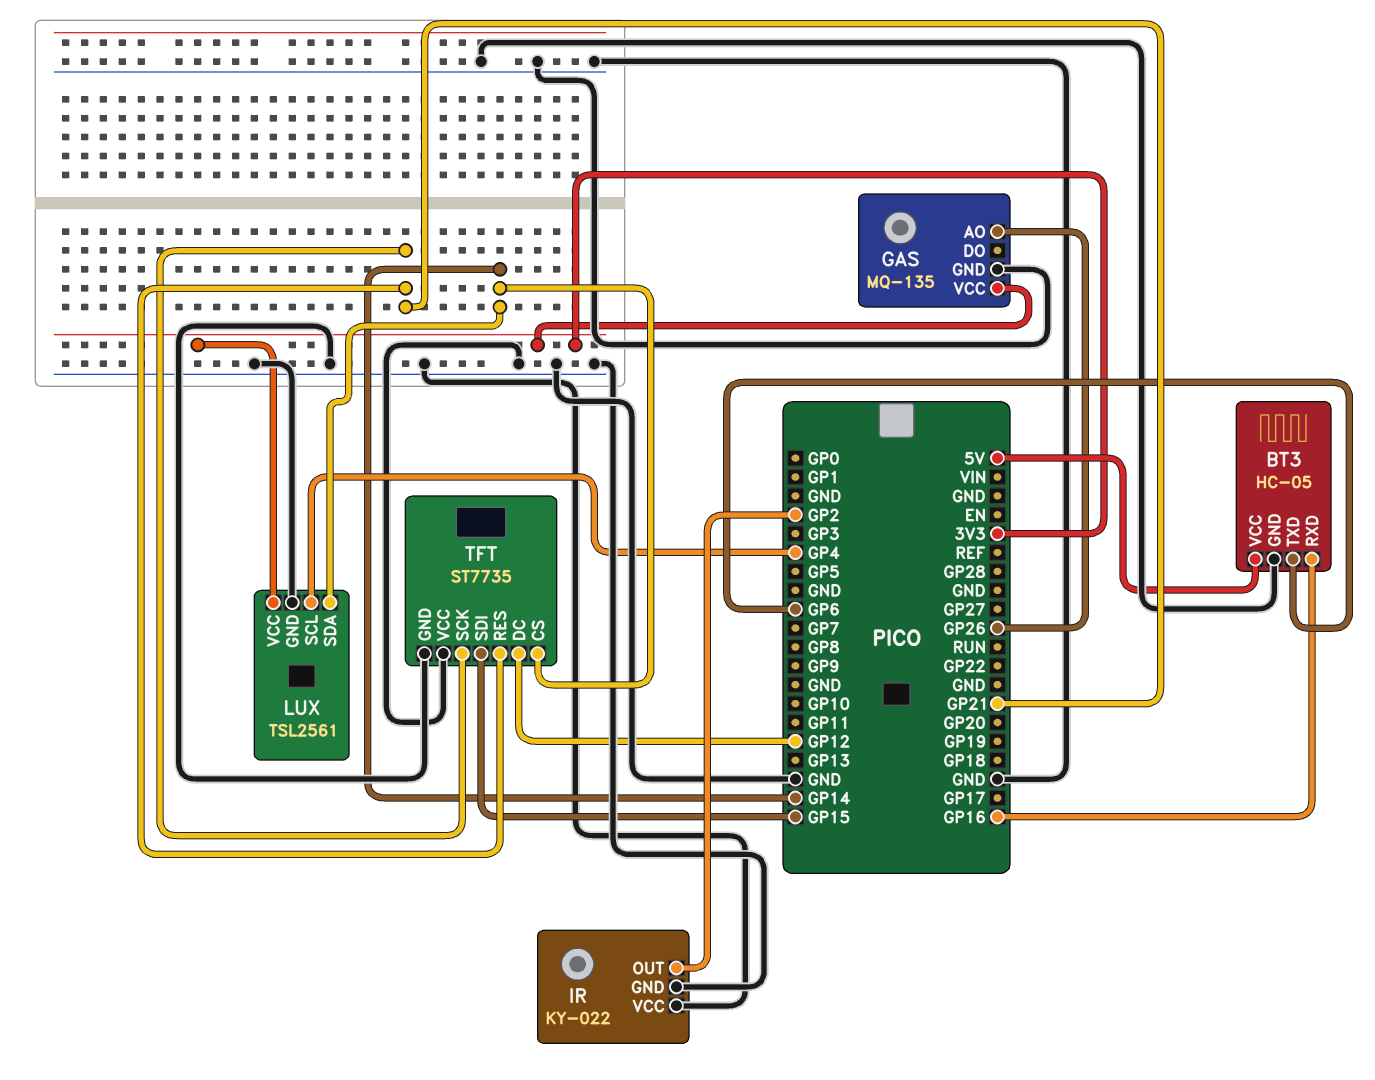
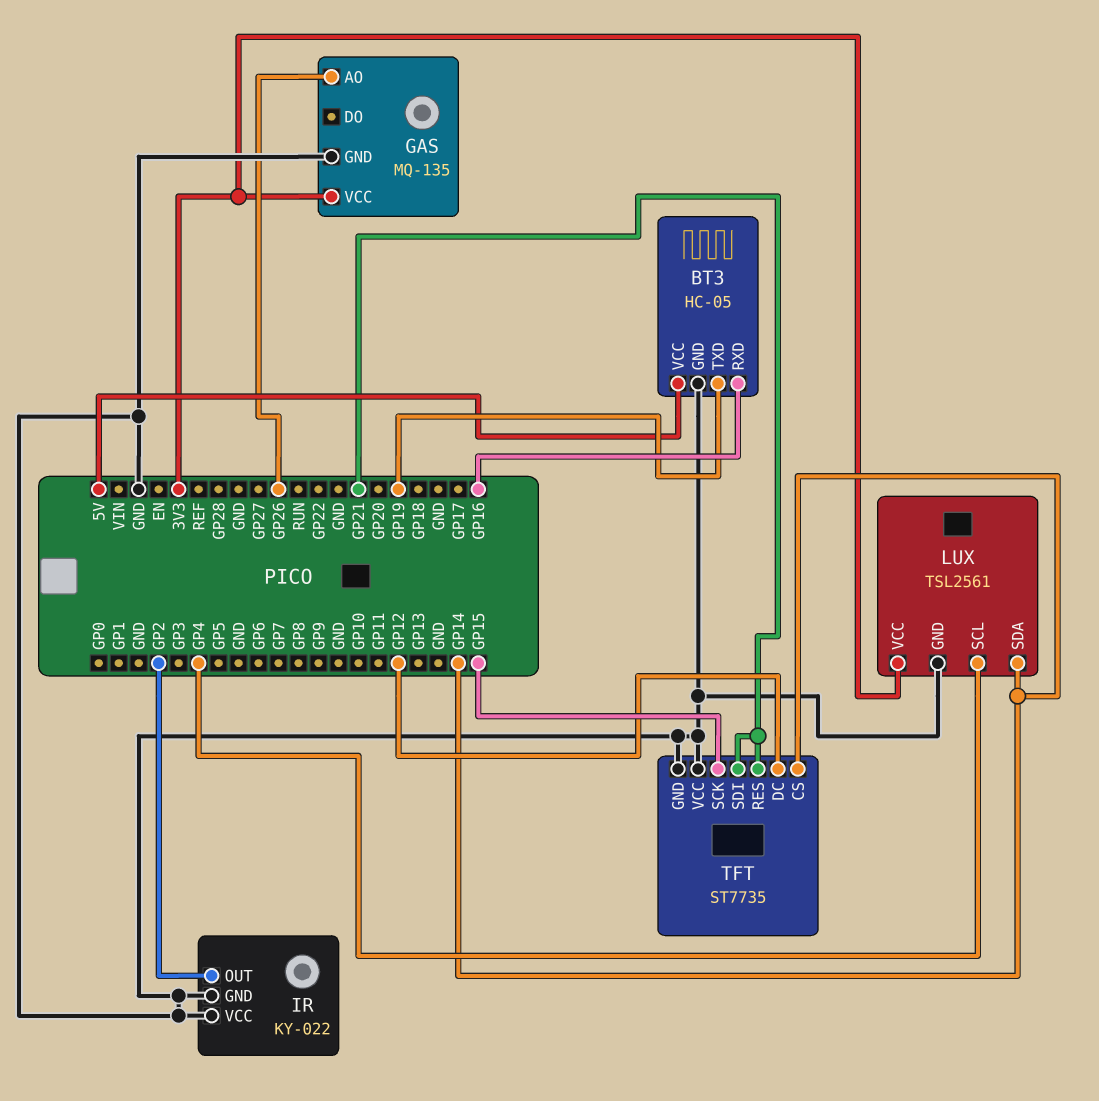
BT3 pin TXD: GP6 -> GP19
TFT pin SCK: GP21 -> GP15
TFT pin SDI: GP15 -> GP21

